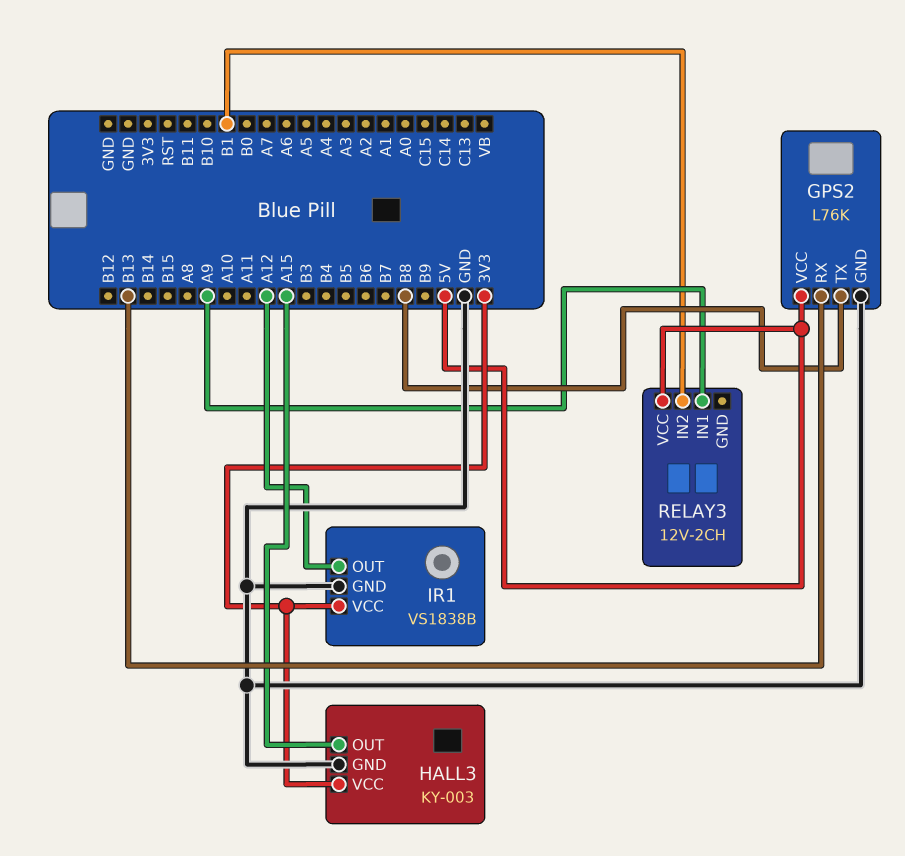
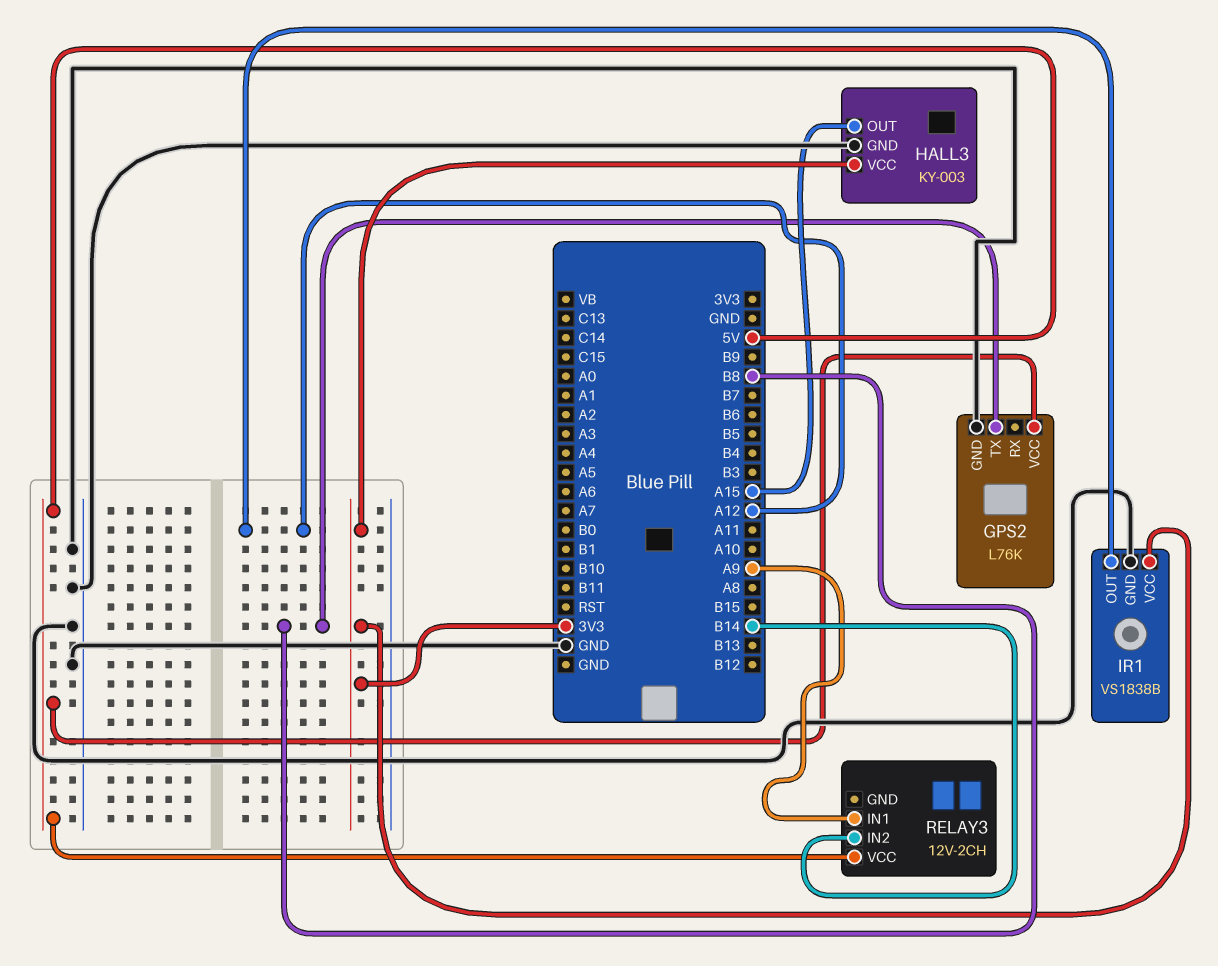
GPS2 pin RX: B13 -> none
RELAY3 pin IN2: B1 -> B14

